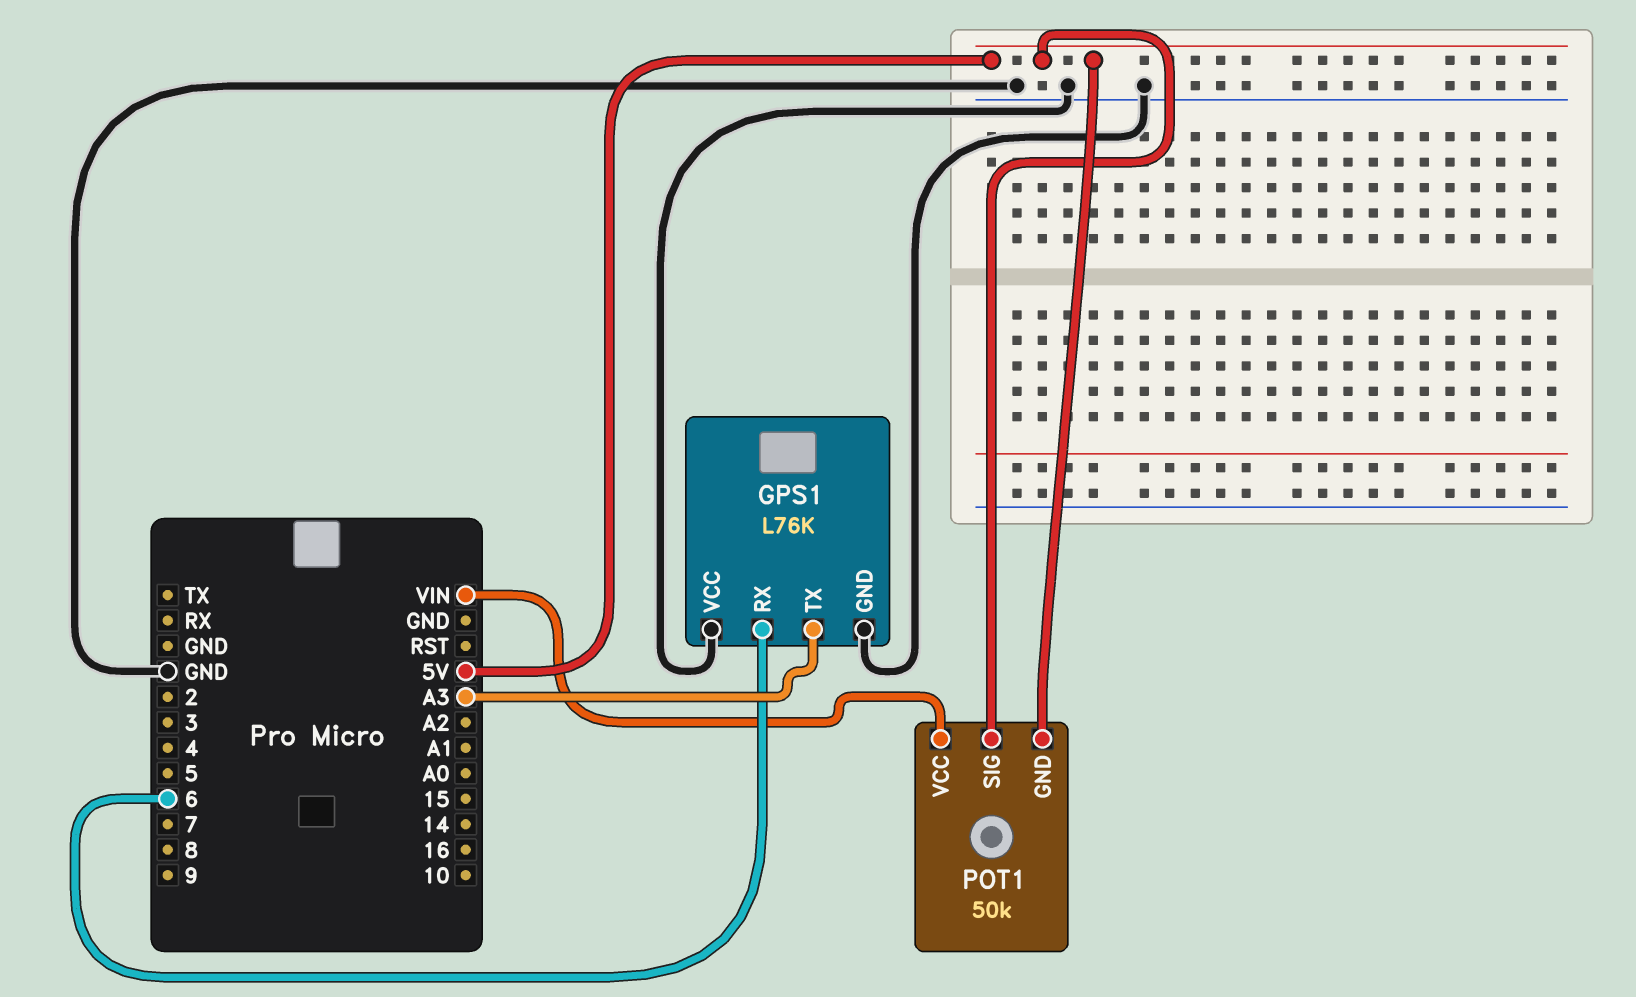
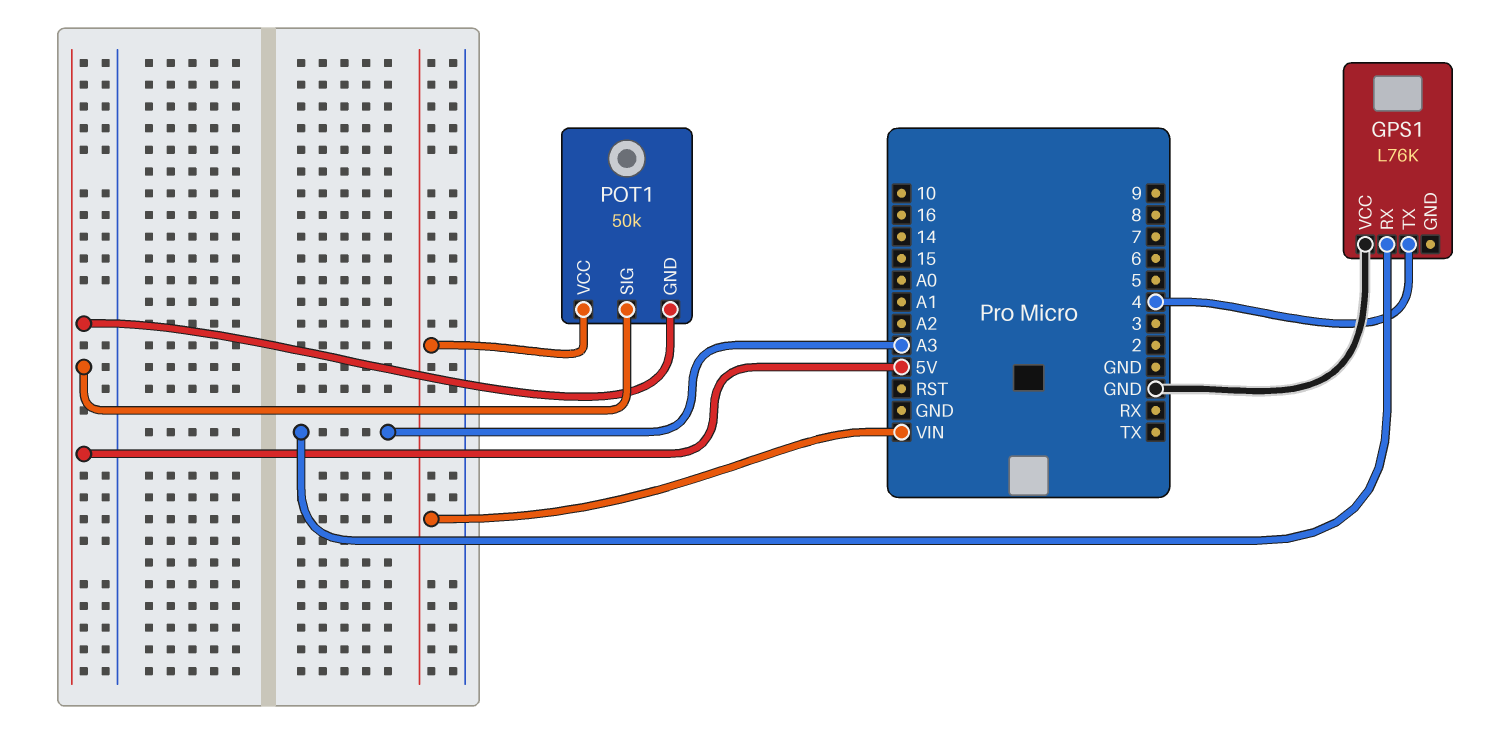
GPS1 pin GND: GND -> none
GPS1 pin RX: 6 -> A3
GPS1 pin TX: A3 -> 4

